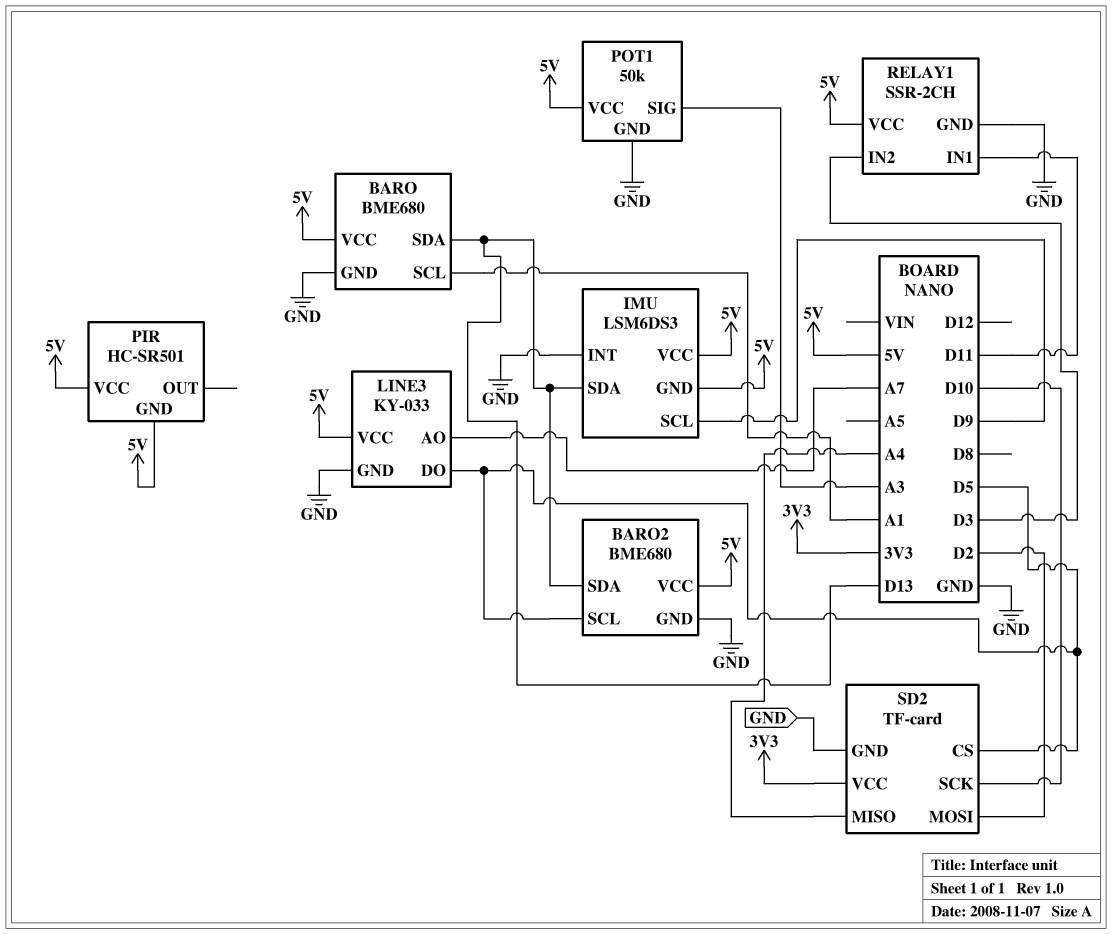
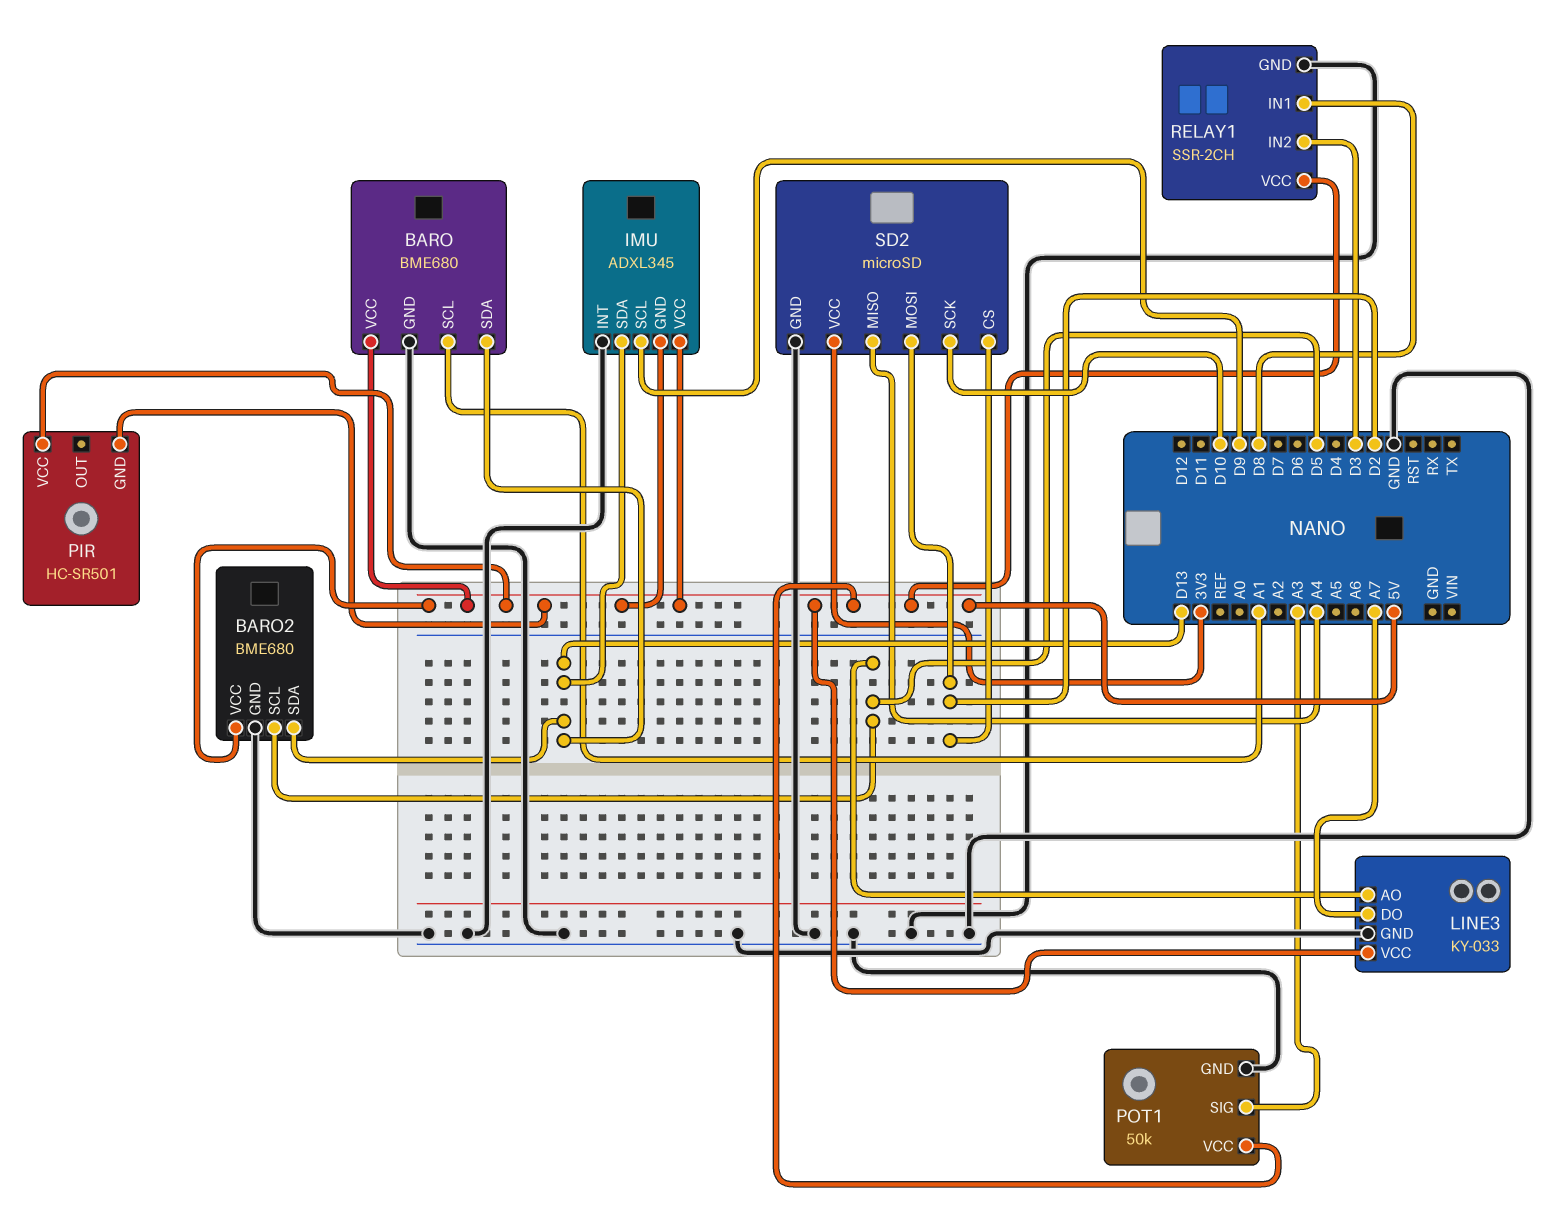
IMU: LSM6DS3 -> ADXL345
LINE3 pin AO: A7 -> D5
LINE3 pin DO: D5 -> A7
RELAY1 pin IN1: D11 -> D8
SD2: TF-card -> microSD
SD2 pin CS: D5 -> D2

